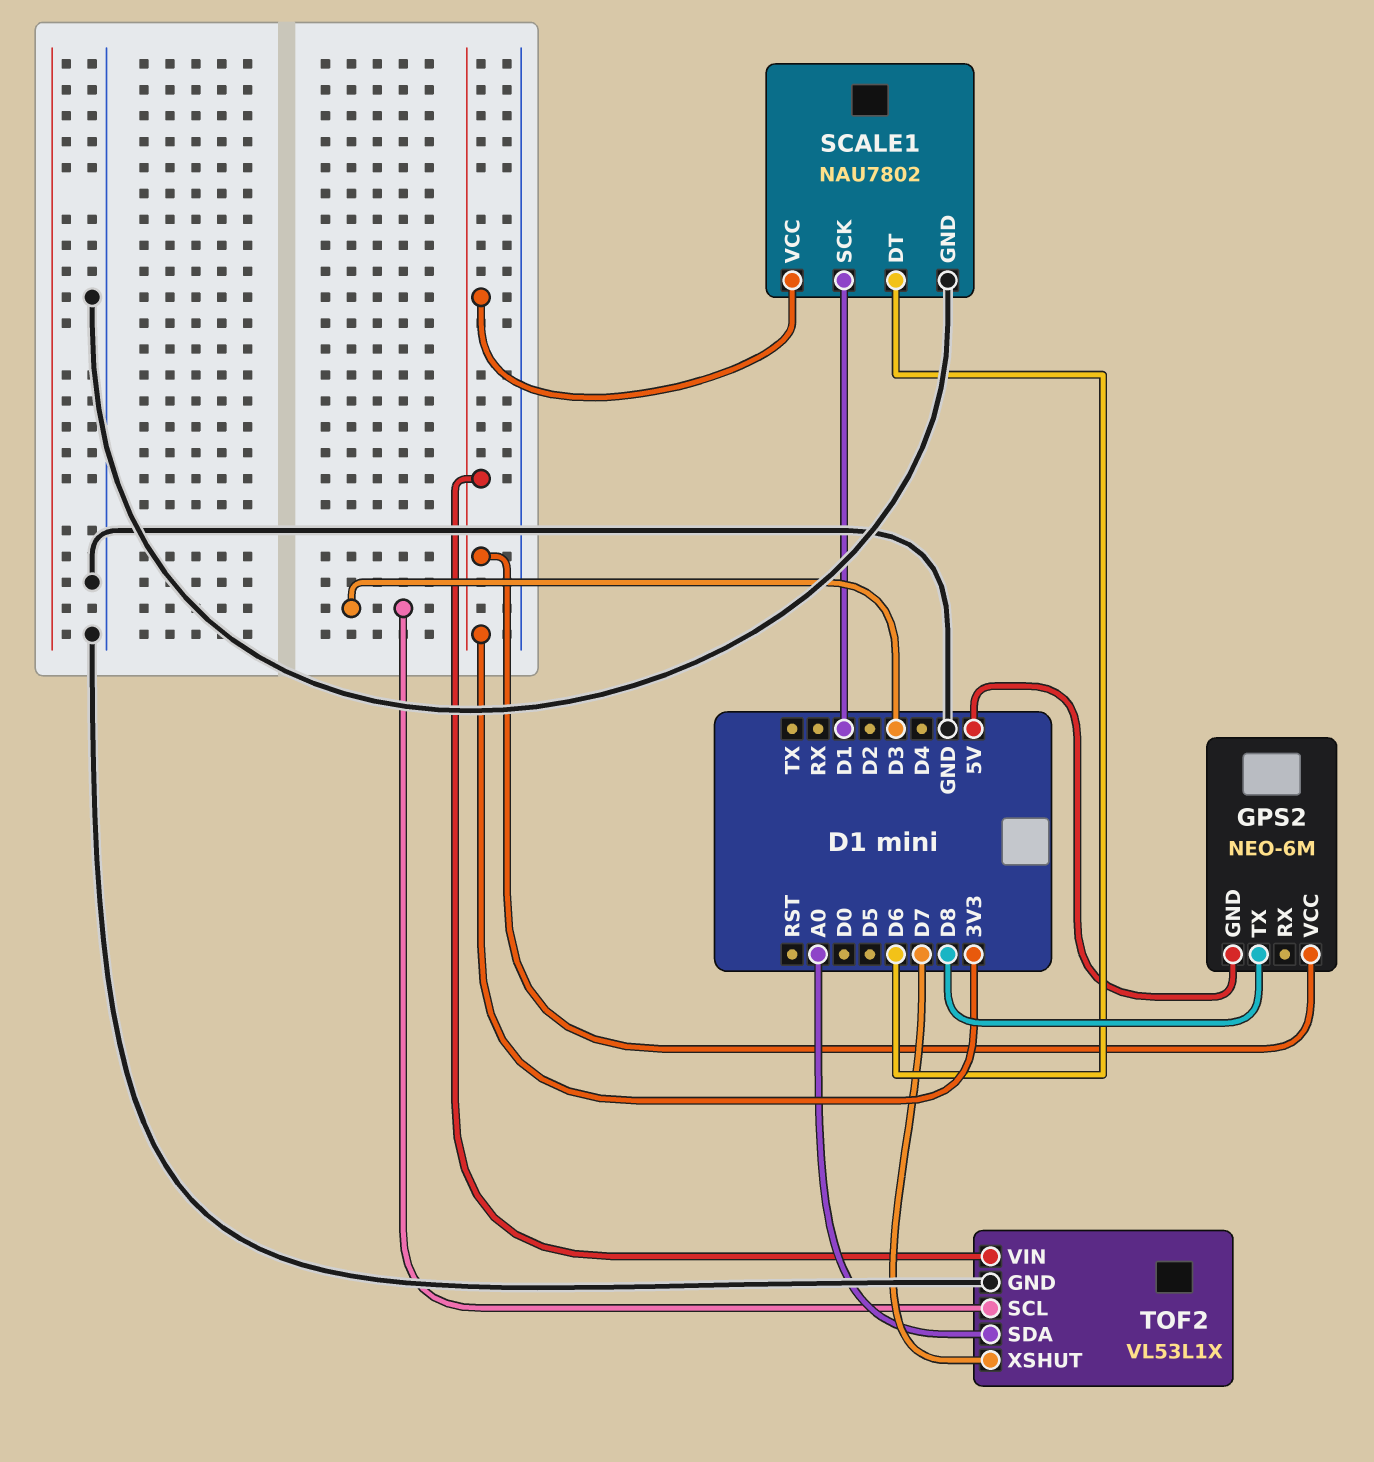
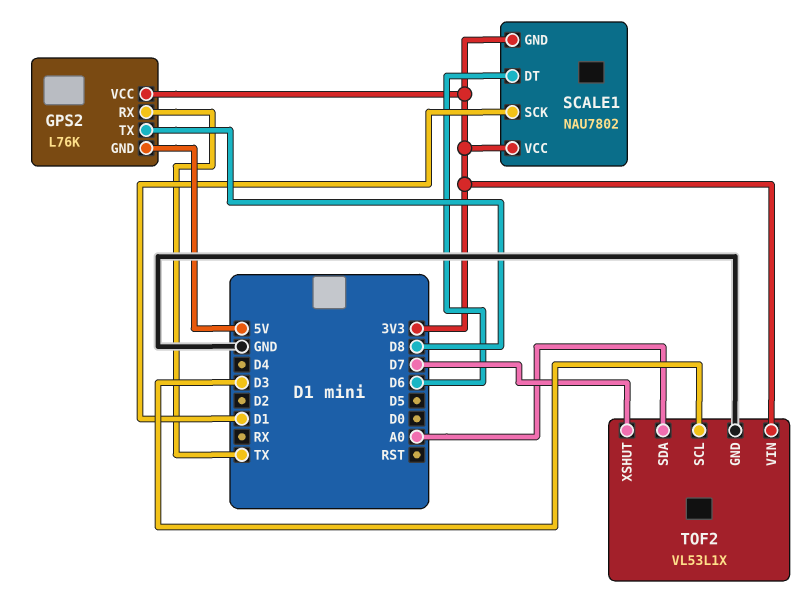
GPS2: NEO-6M -> L76K
GPS2 pin RX: none -> TX
SCALE1 pin GND: GND -> 3V3

